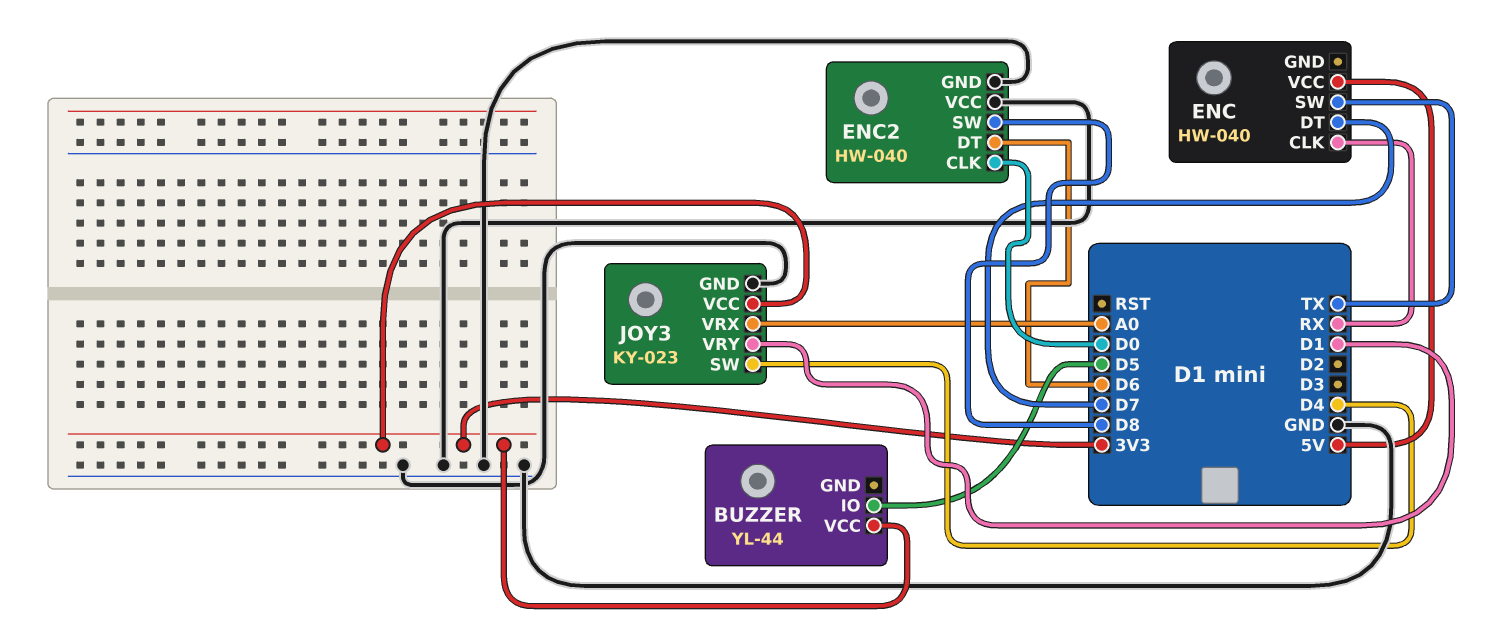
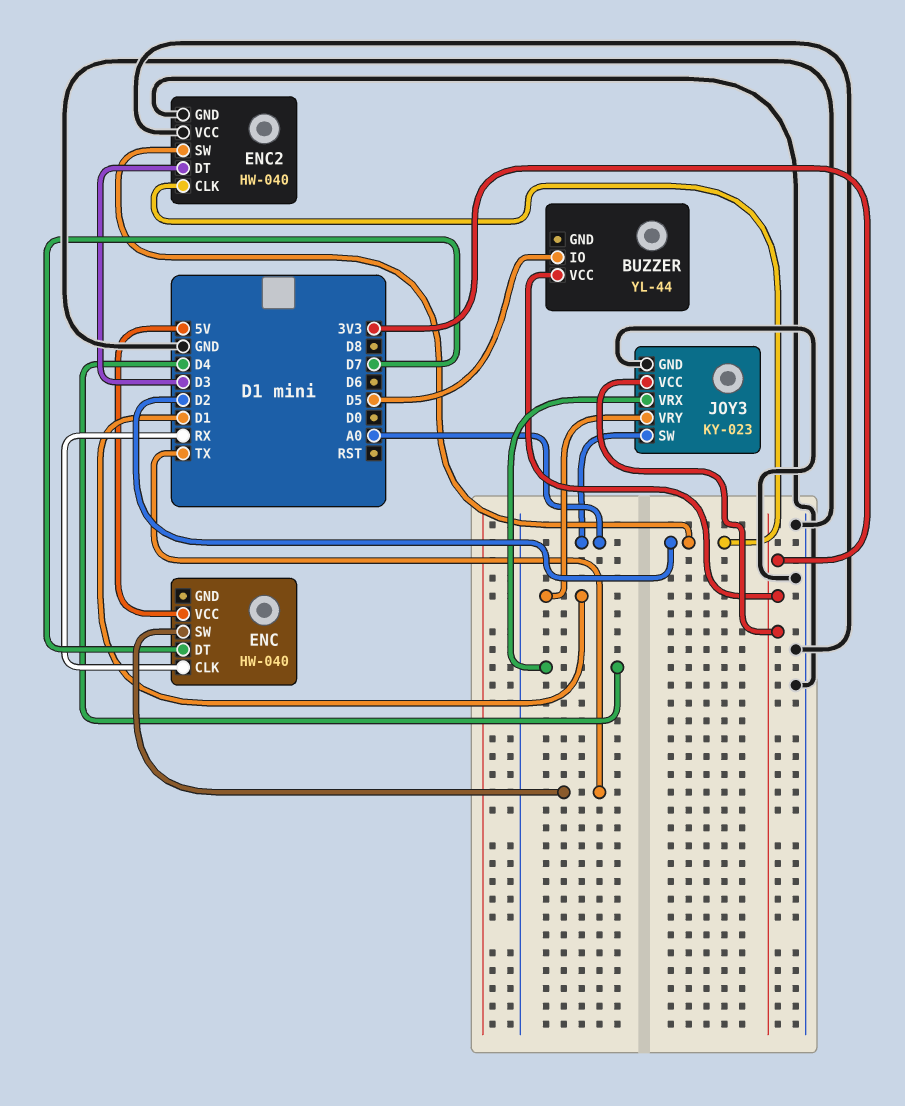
ENC2 pin CLK: D0 -> D2
ENC2 pin DT: D6 -> D3
ENC2 pin SW: D8 -> D2
JOY3 pin SW: D4 -> A0
JOY3 pin VRX: A0 -> D4

